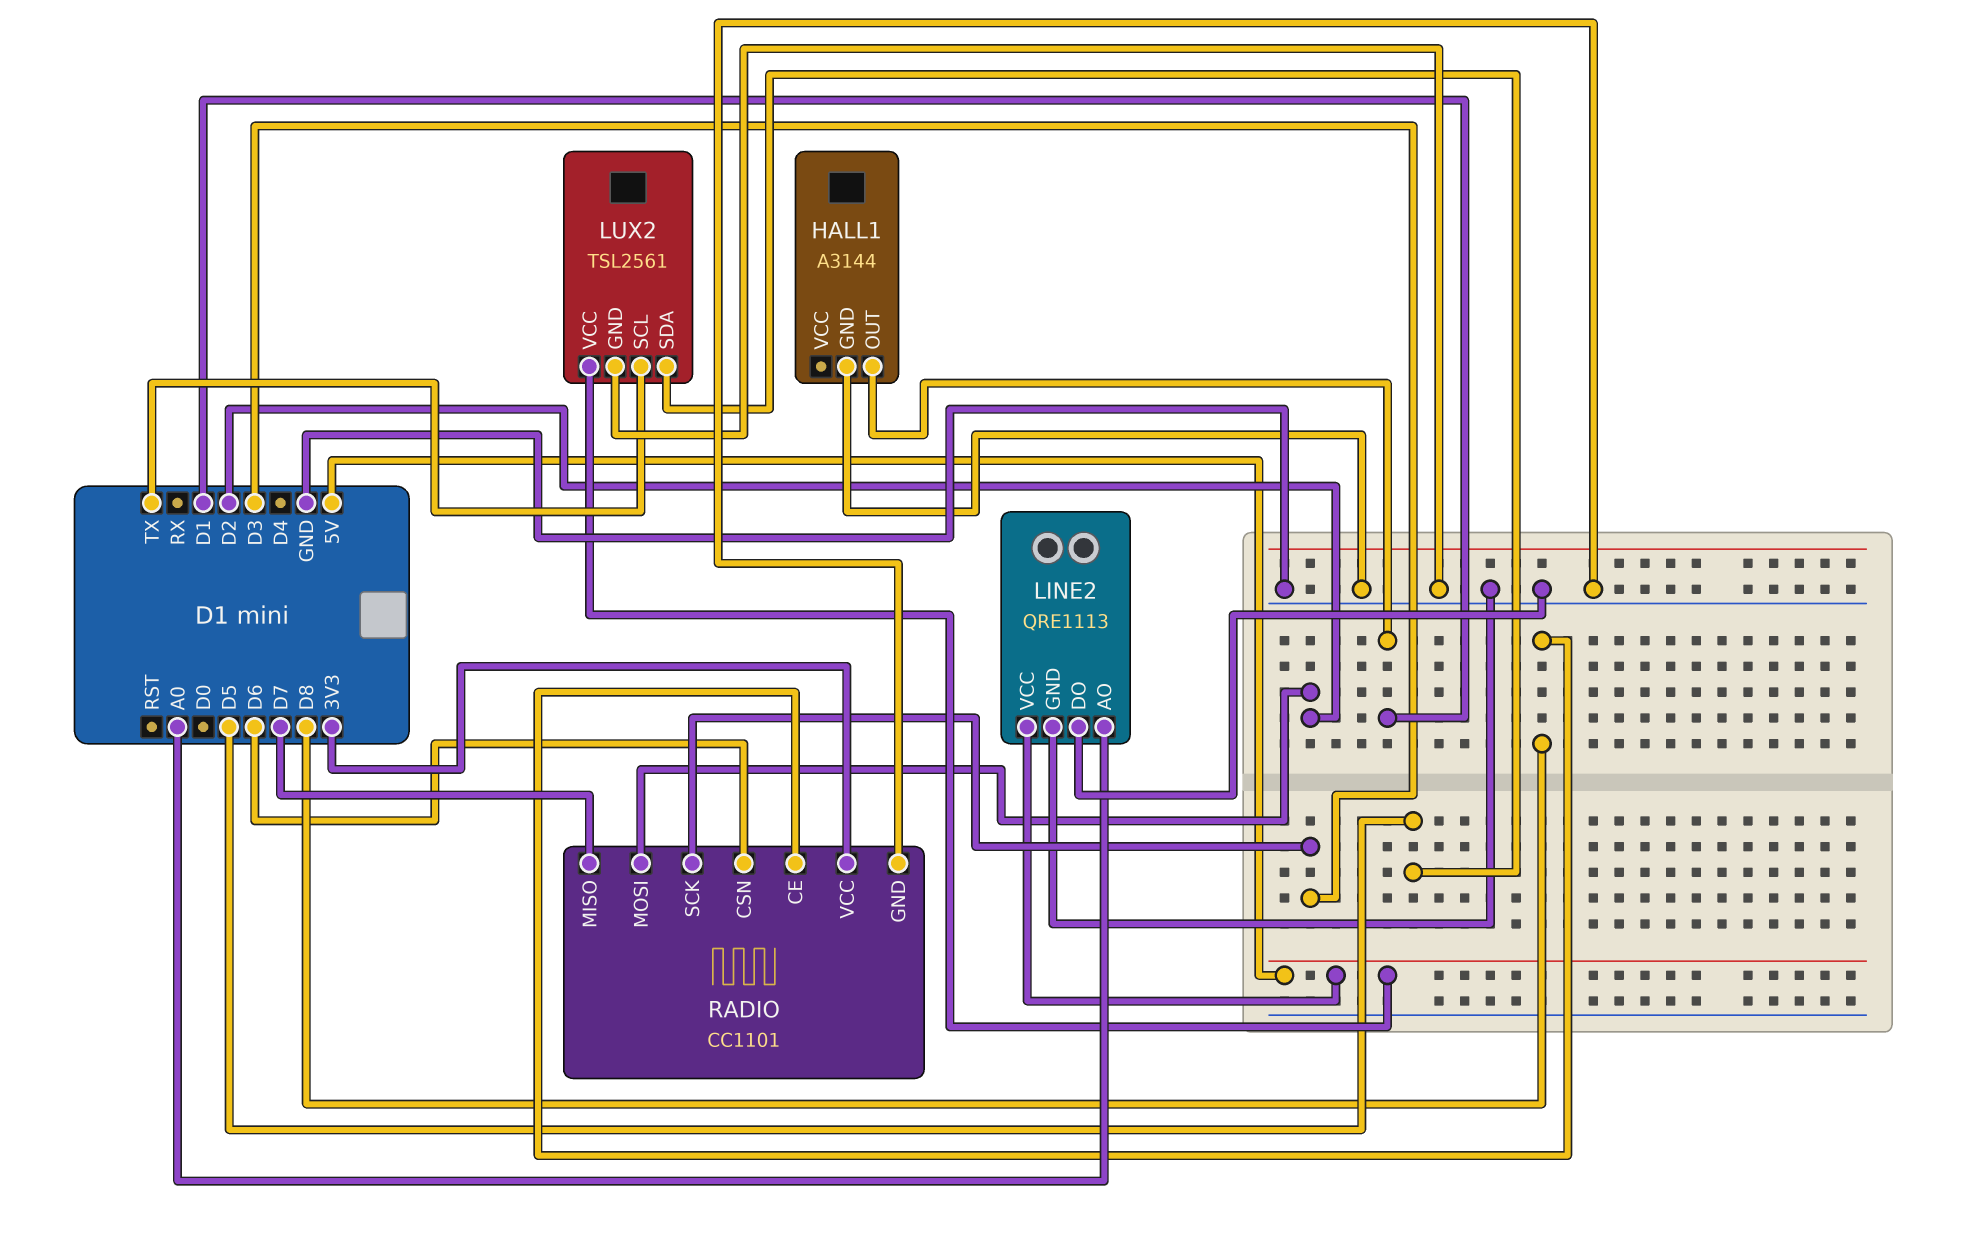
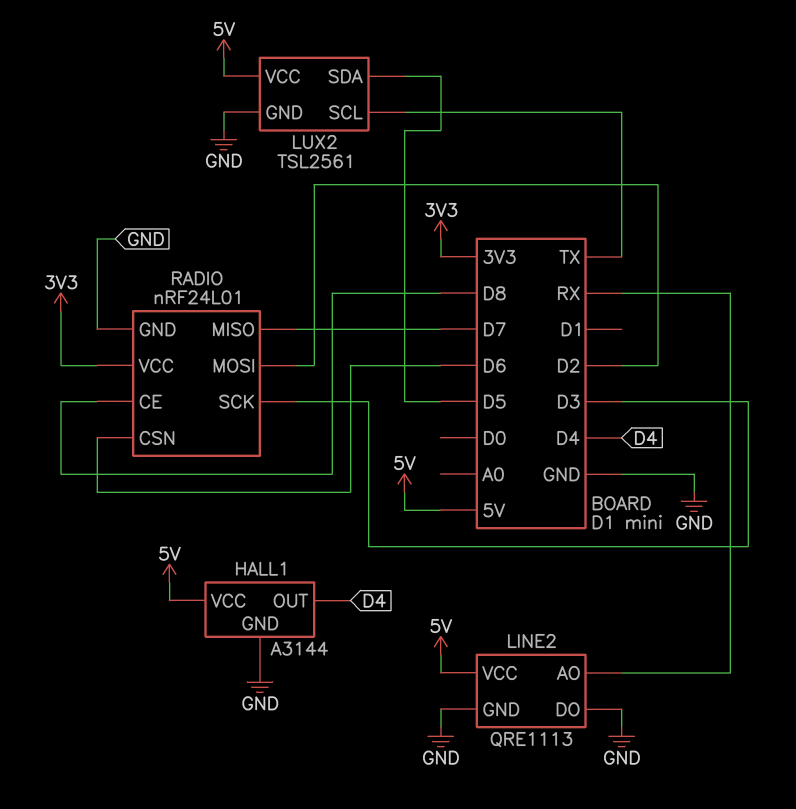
HALL1 pin OUT: D1 -> D4
HALL1 pin VCC: none -> 5V
LINE2 pin AO: A0 -> RX
RADIO: CC1101 -> nRF24L01

